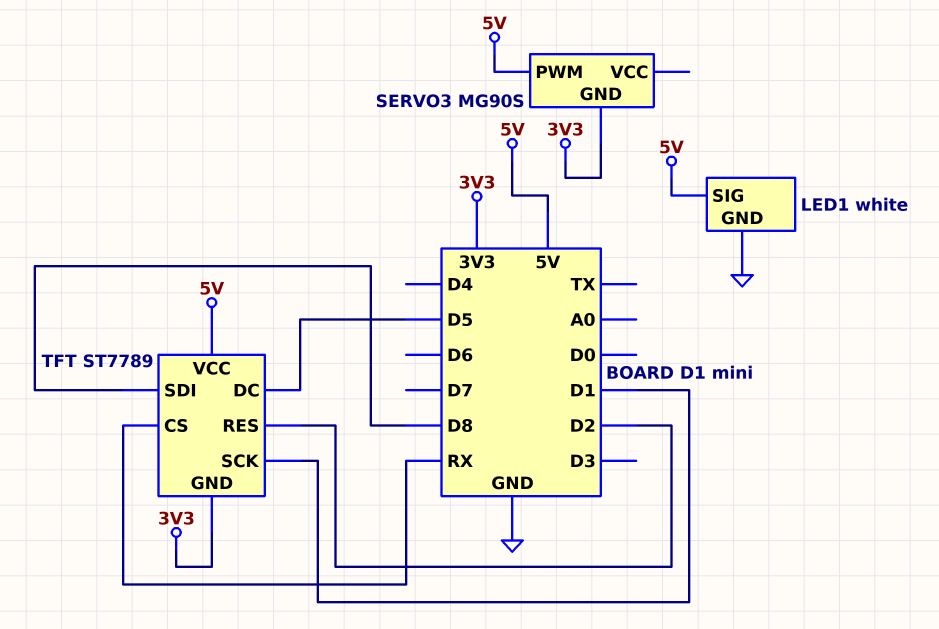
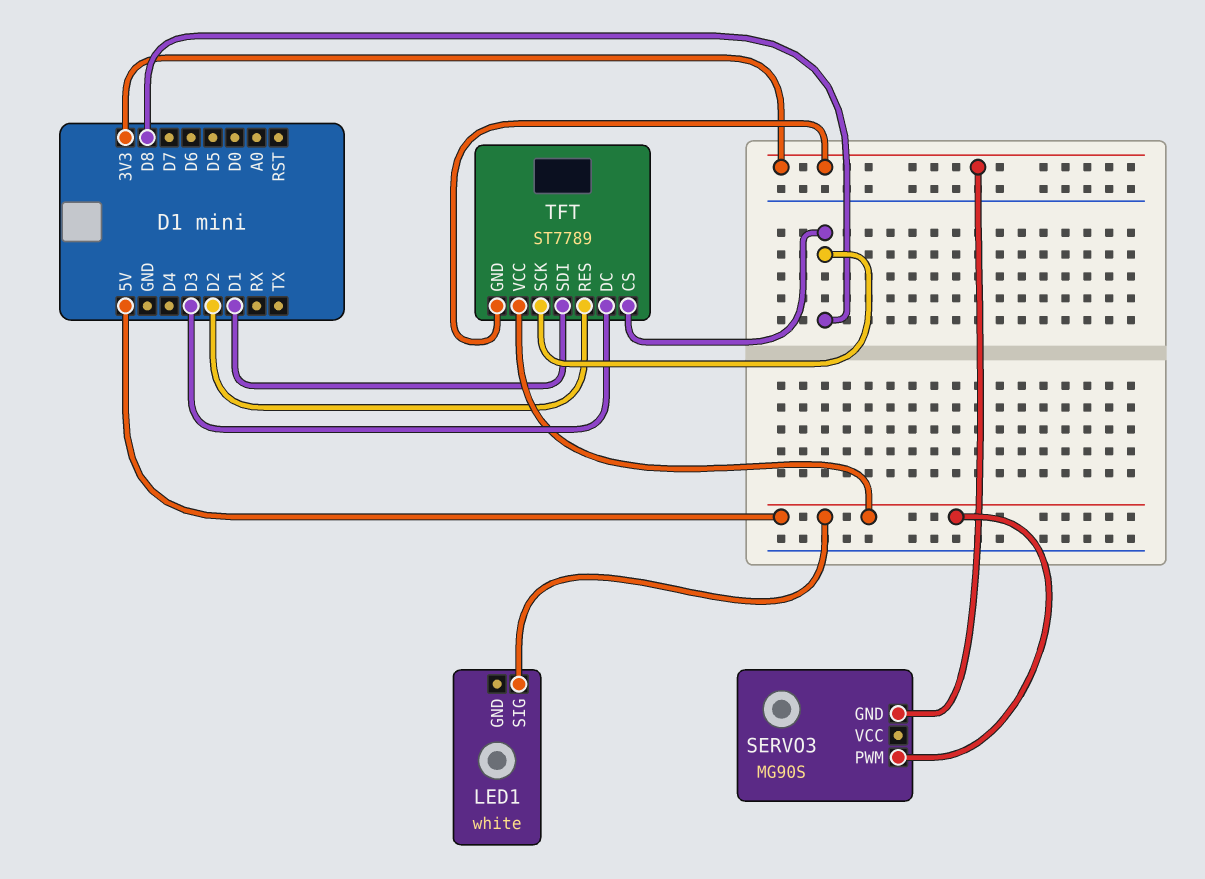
LED1 pin GND: GND -> none
TFT pin CS: RX -> D8
TFT pin DC: D5 -> D3
TFT pin SCK: D1 -> D8
TFT pin SDI: D8 -> D1

